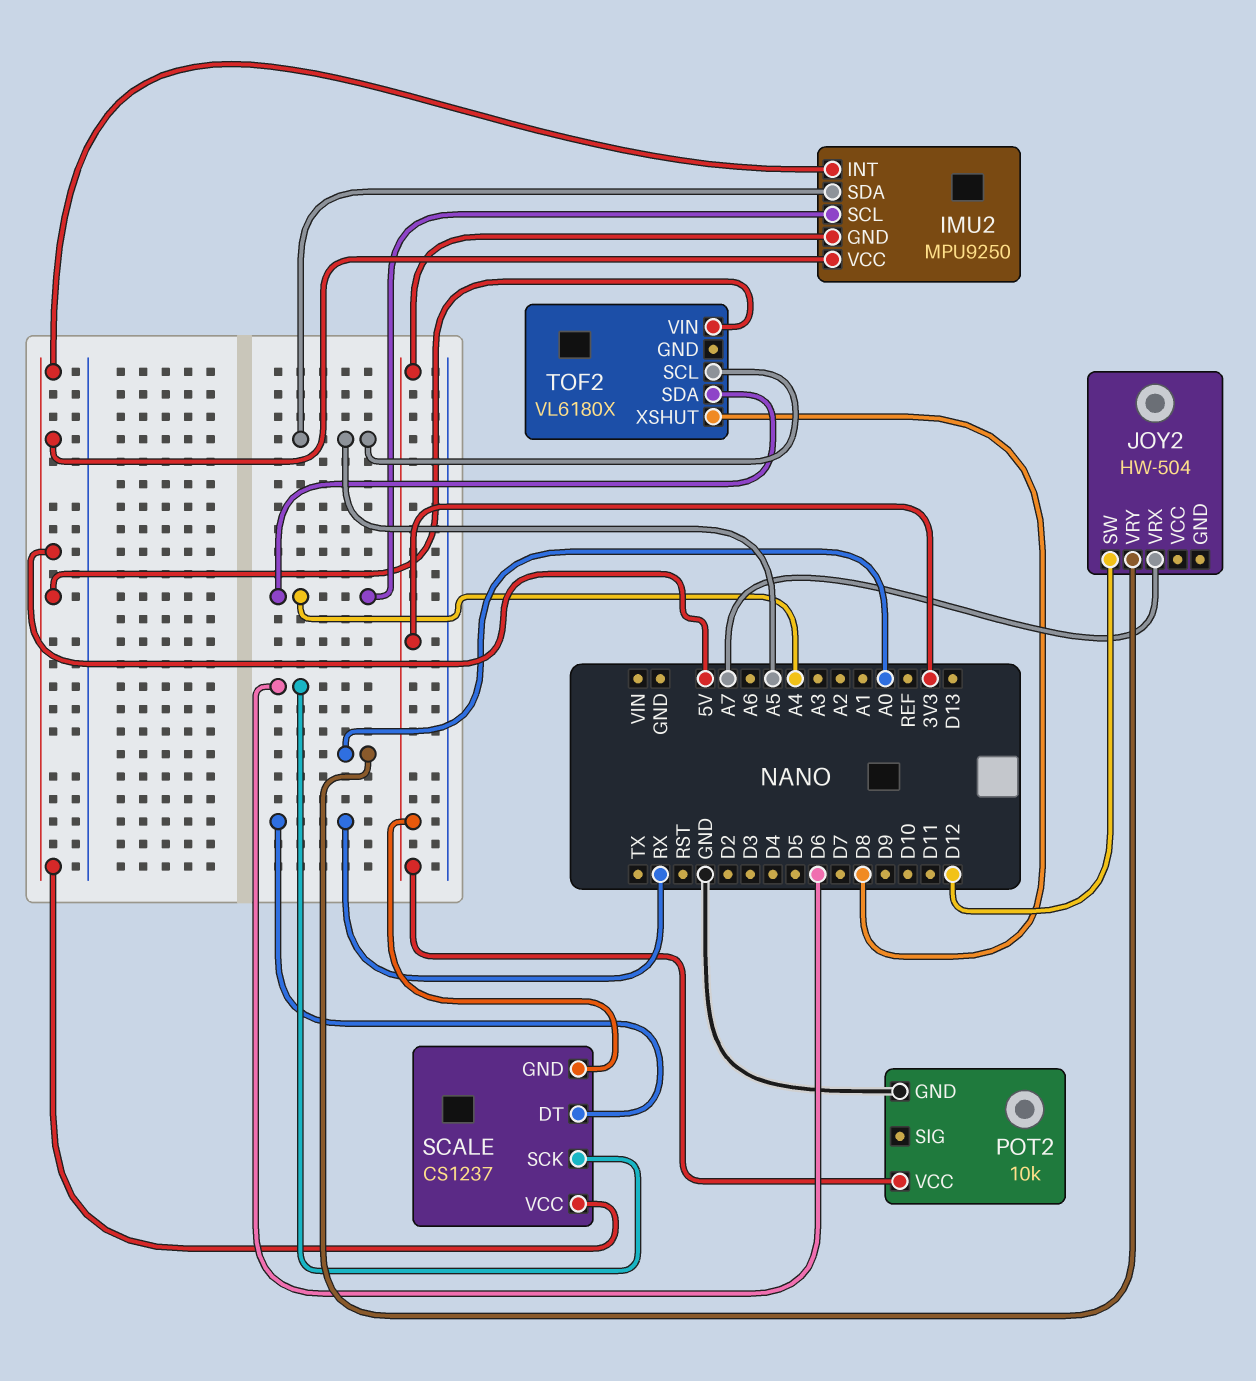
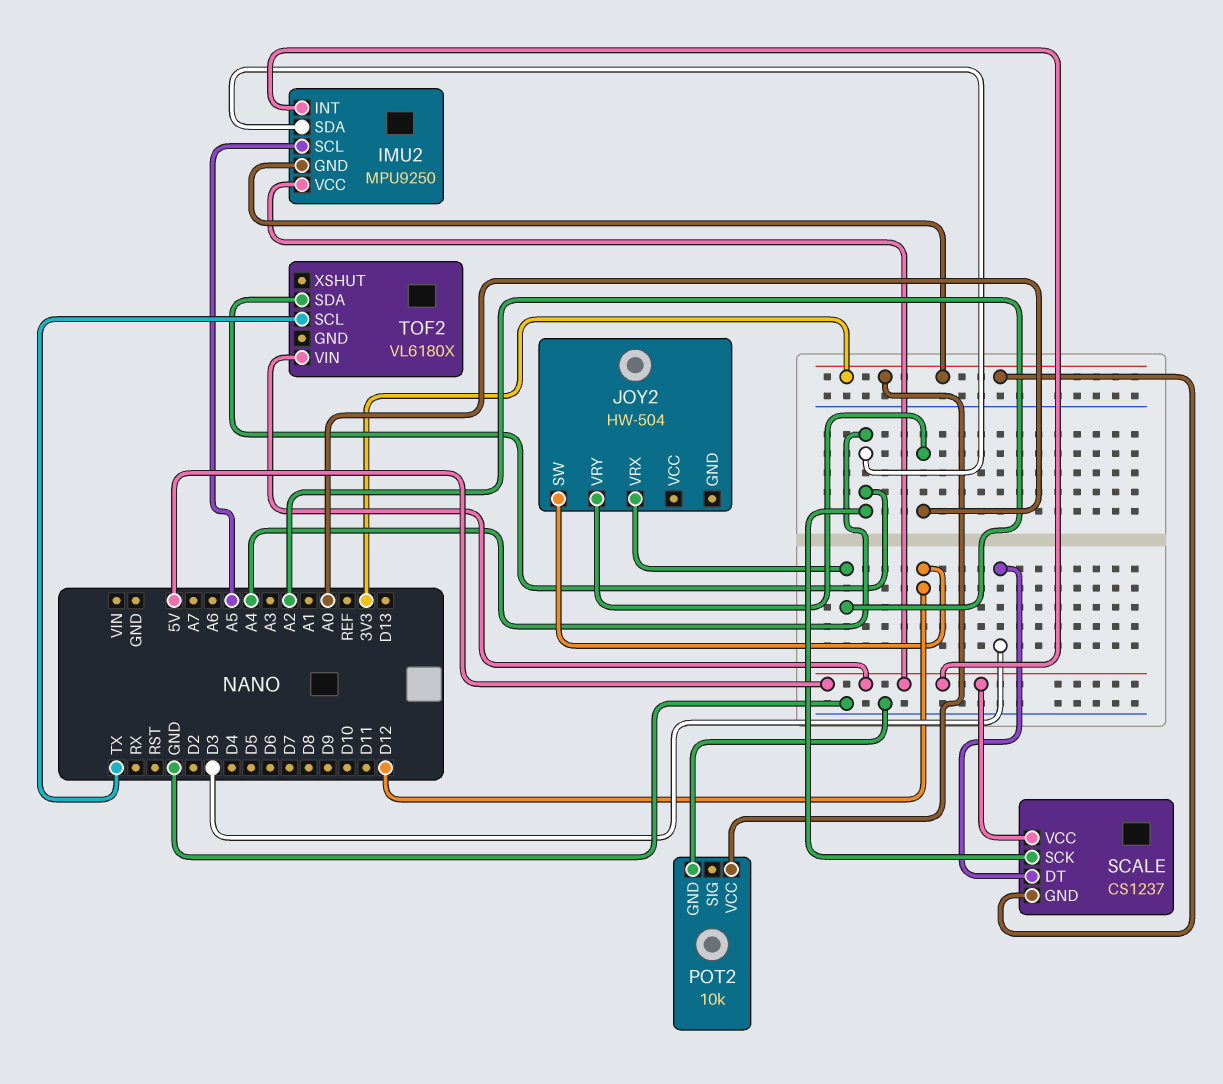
IMU2 pin SCL: A4 -> A5
IMU2 pin SDA: A5 -> A4
JOY2 pin VRX: A7 -> A2
SCALE pin DT: RX -> D3
SCALE pin SCK: D6 -> A4
TOF2 pin SCL: A5 -> TX
TOF2 pin XSHUT: D8 -> none

